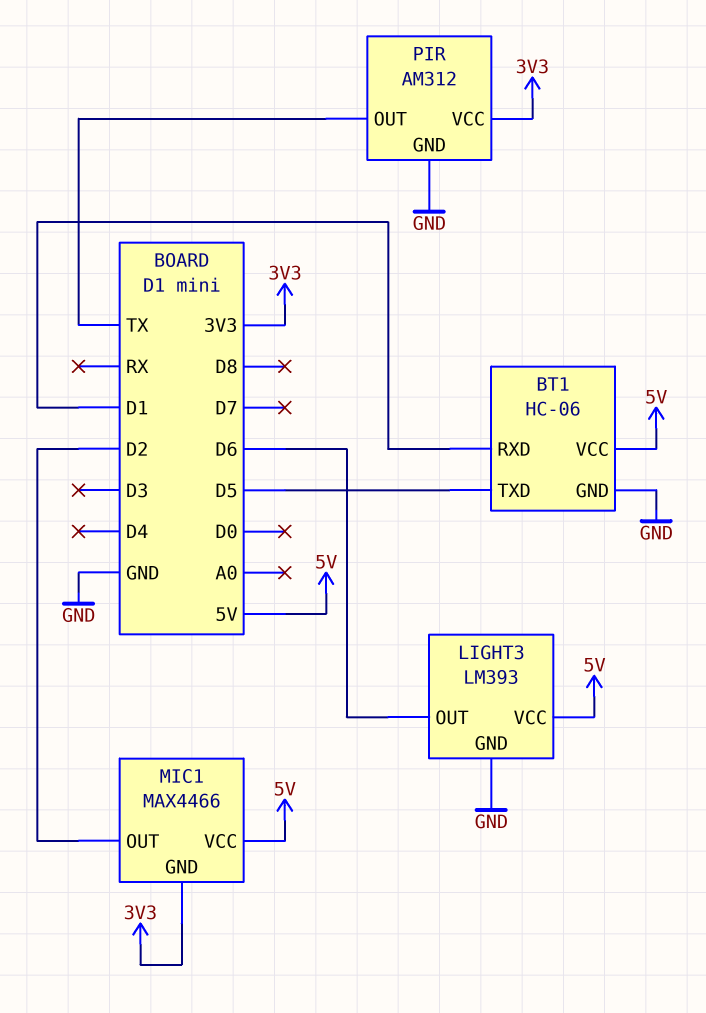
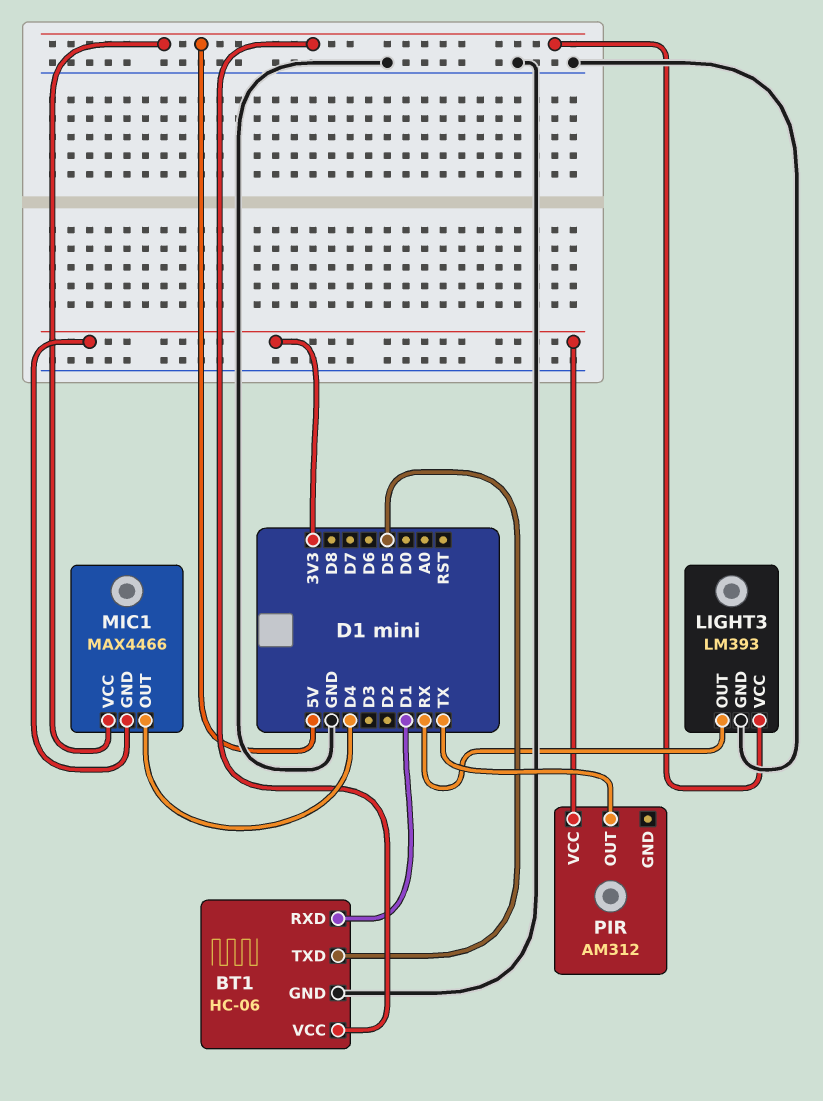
LIGHT3 pin OUT: D6 -> RX
MIC1 pin OUT: D2 -> D4
PIR pin GND: GND -> none

